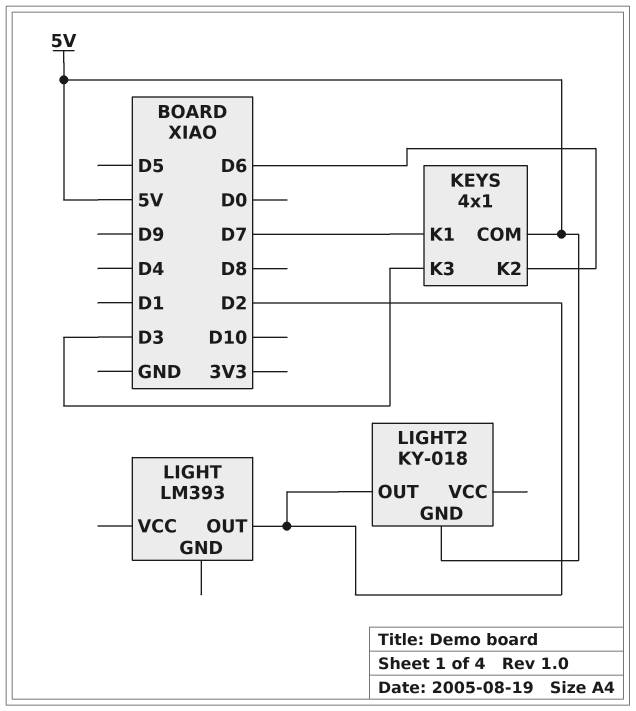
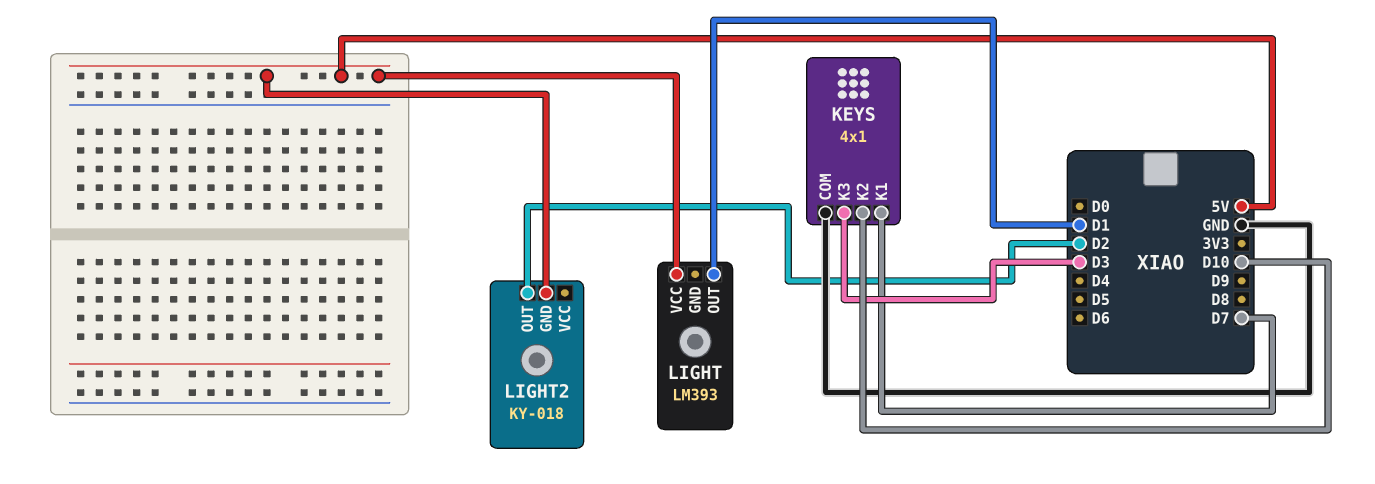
KEYS pin COM: 5V -> GND
KEYS pin K2: D6 -> D10
LIGHT pin OUT: D2 -> D1
LIGHT pin VCC: none -> 5V

